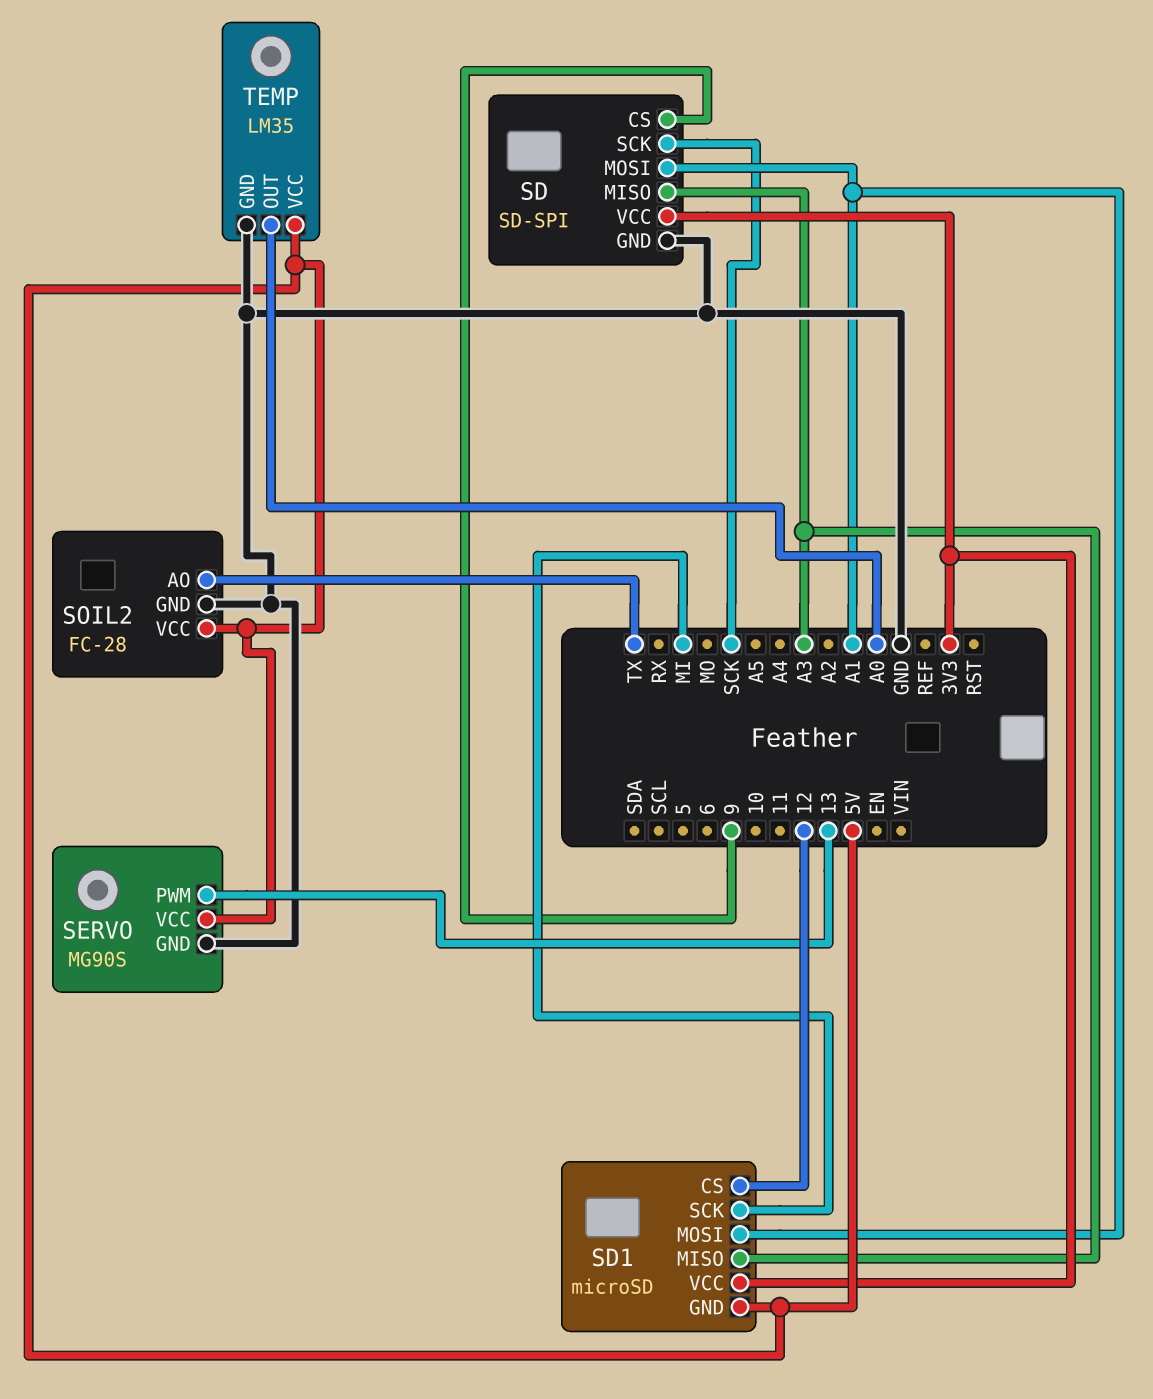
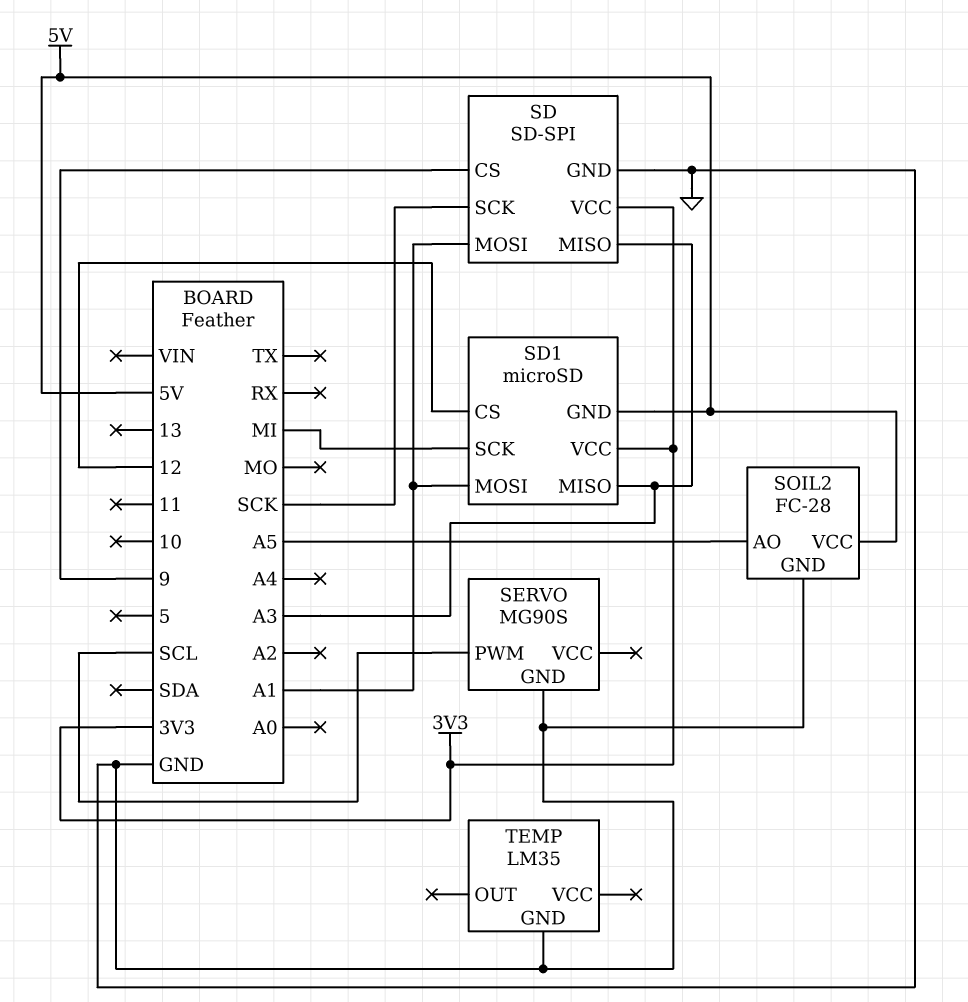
SERVO pin PWM: 13 -> SCL
SERVO pin VCC: 5V -> none
SOIL2 pin AO: TX -> A5
TEMP pin OUT: A0 -> none
TEMP pin VCC: 5V -> none

